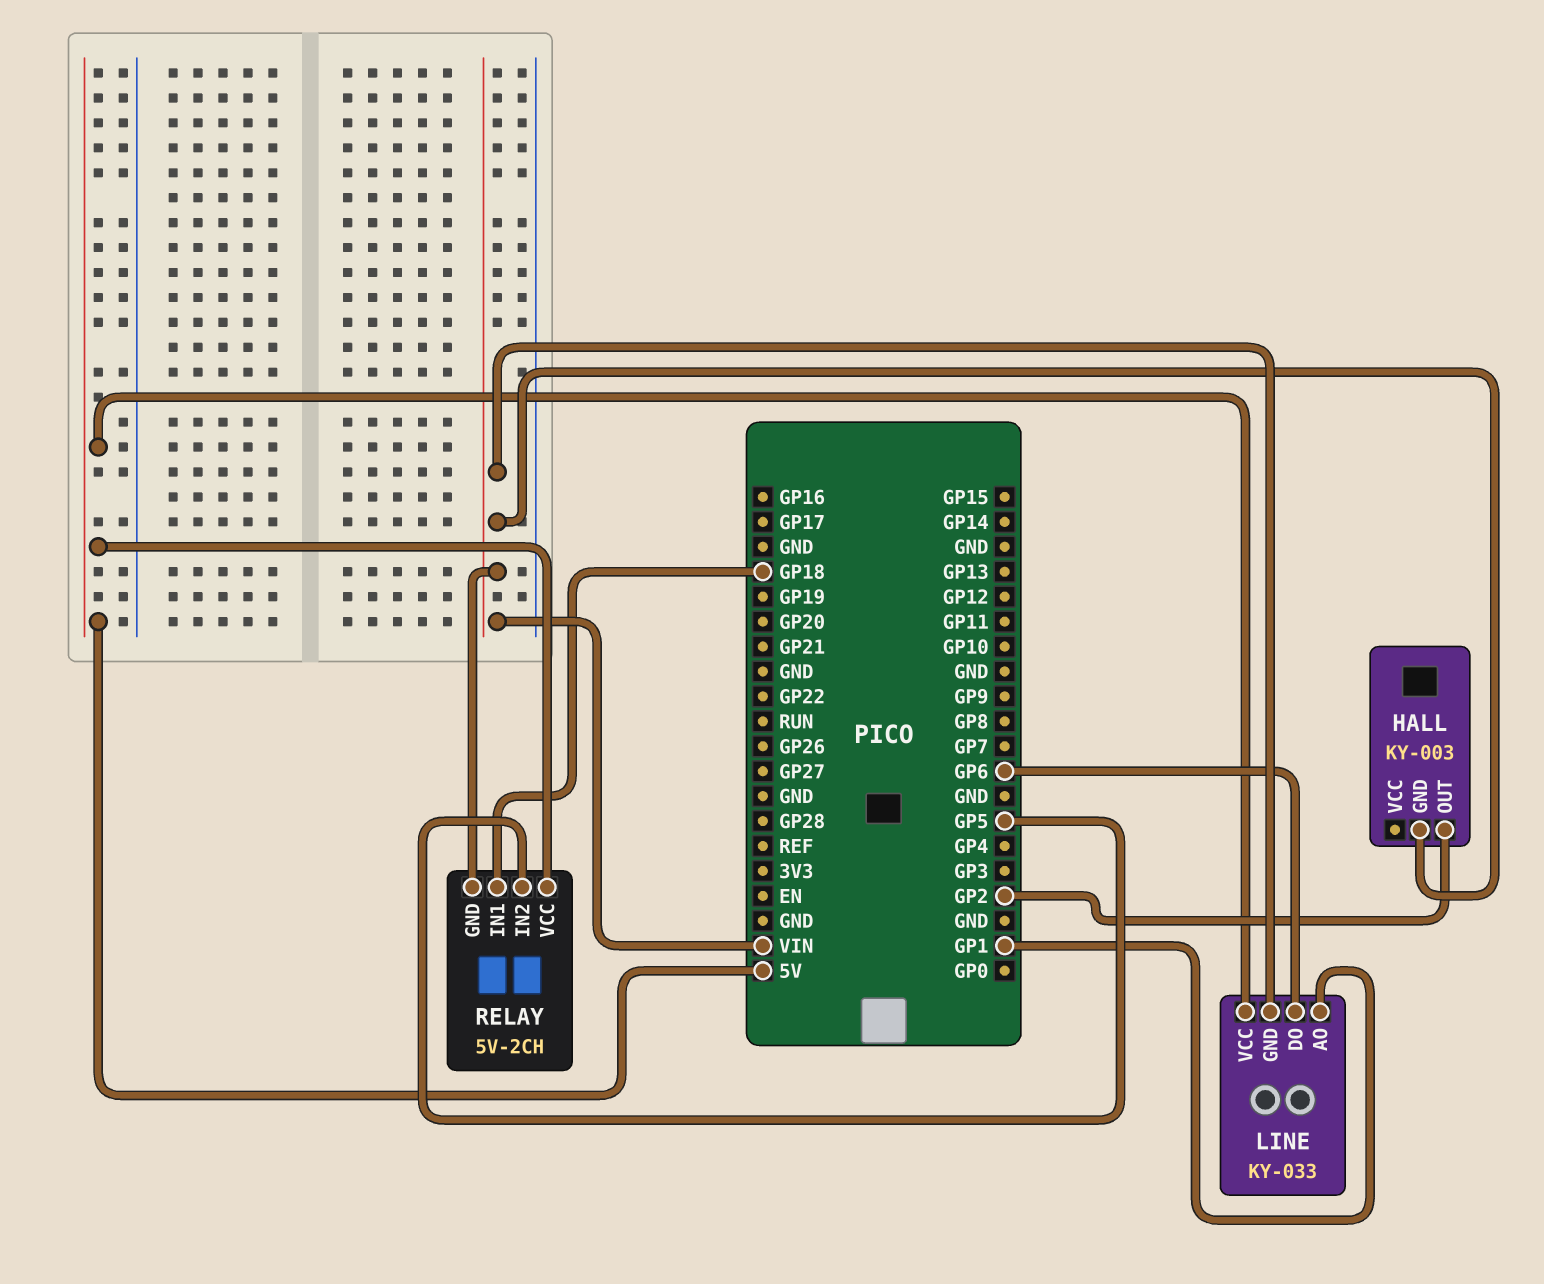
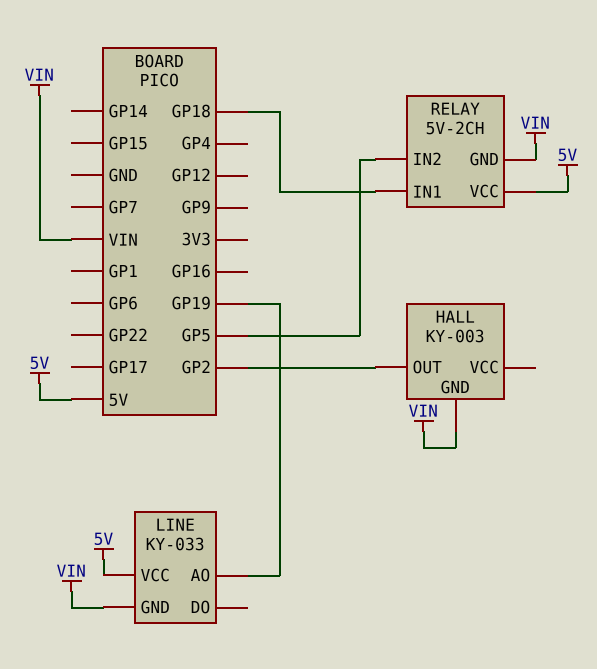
LINE pin AO: GP1 -> GP19
LINE pin DO: GP6 -> none

